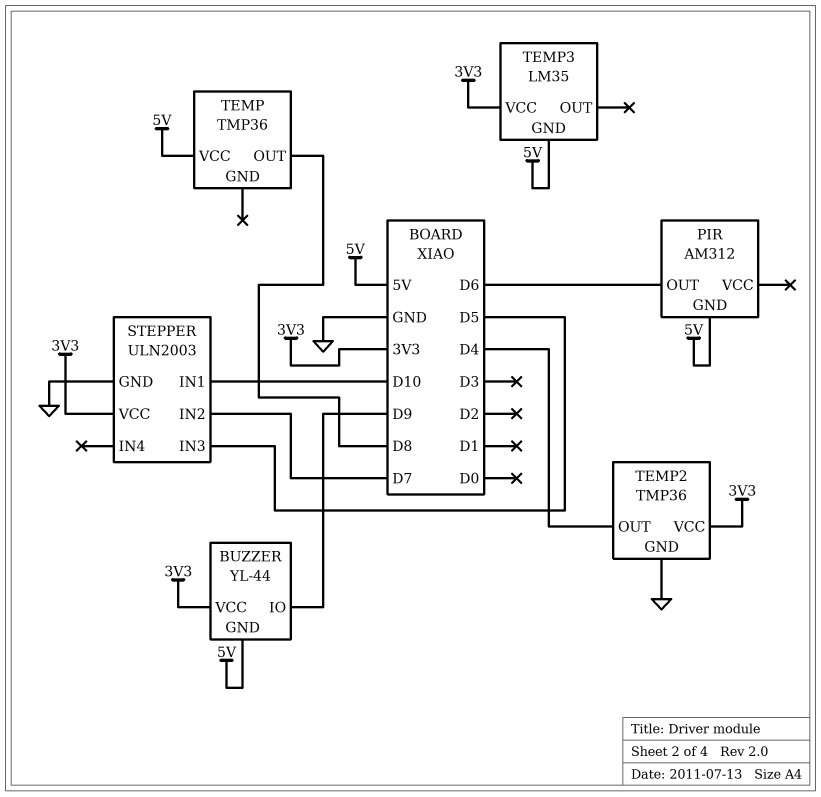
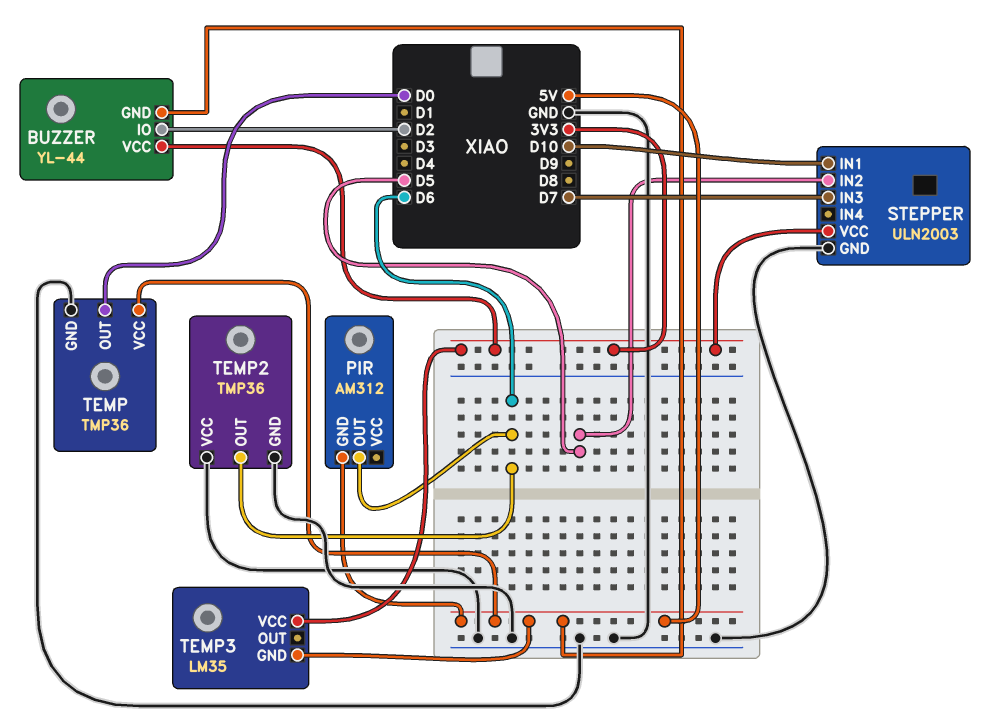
BUZZER pin IO: D9 -> D2
STEPPER pin IN2: D7 -> D5
STEPPER pin IN3: D5 -> D7
TEMP pin GND: none -> GND
TEMP pin OUT: D8 -> D0
TEMP2 pin OUT: D4 -> D6
TEMP2 pin VCC: 3V3 -> GND

